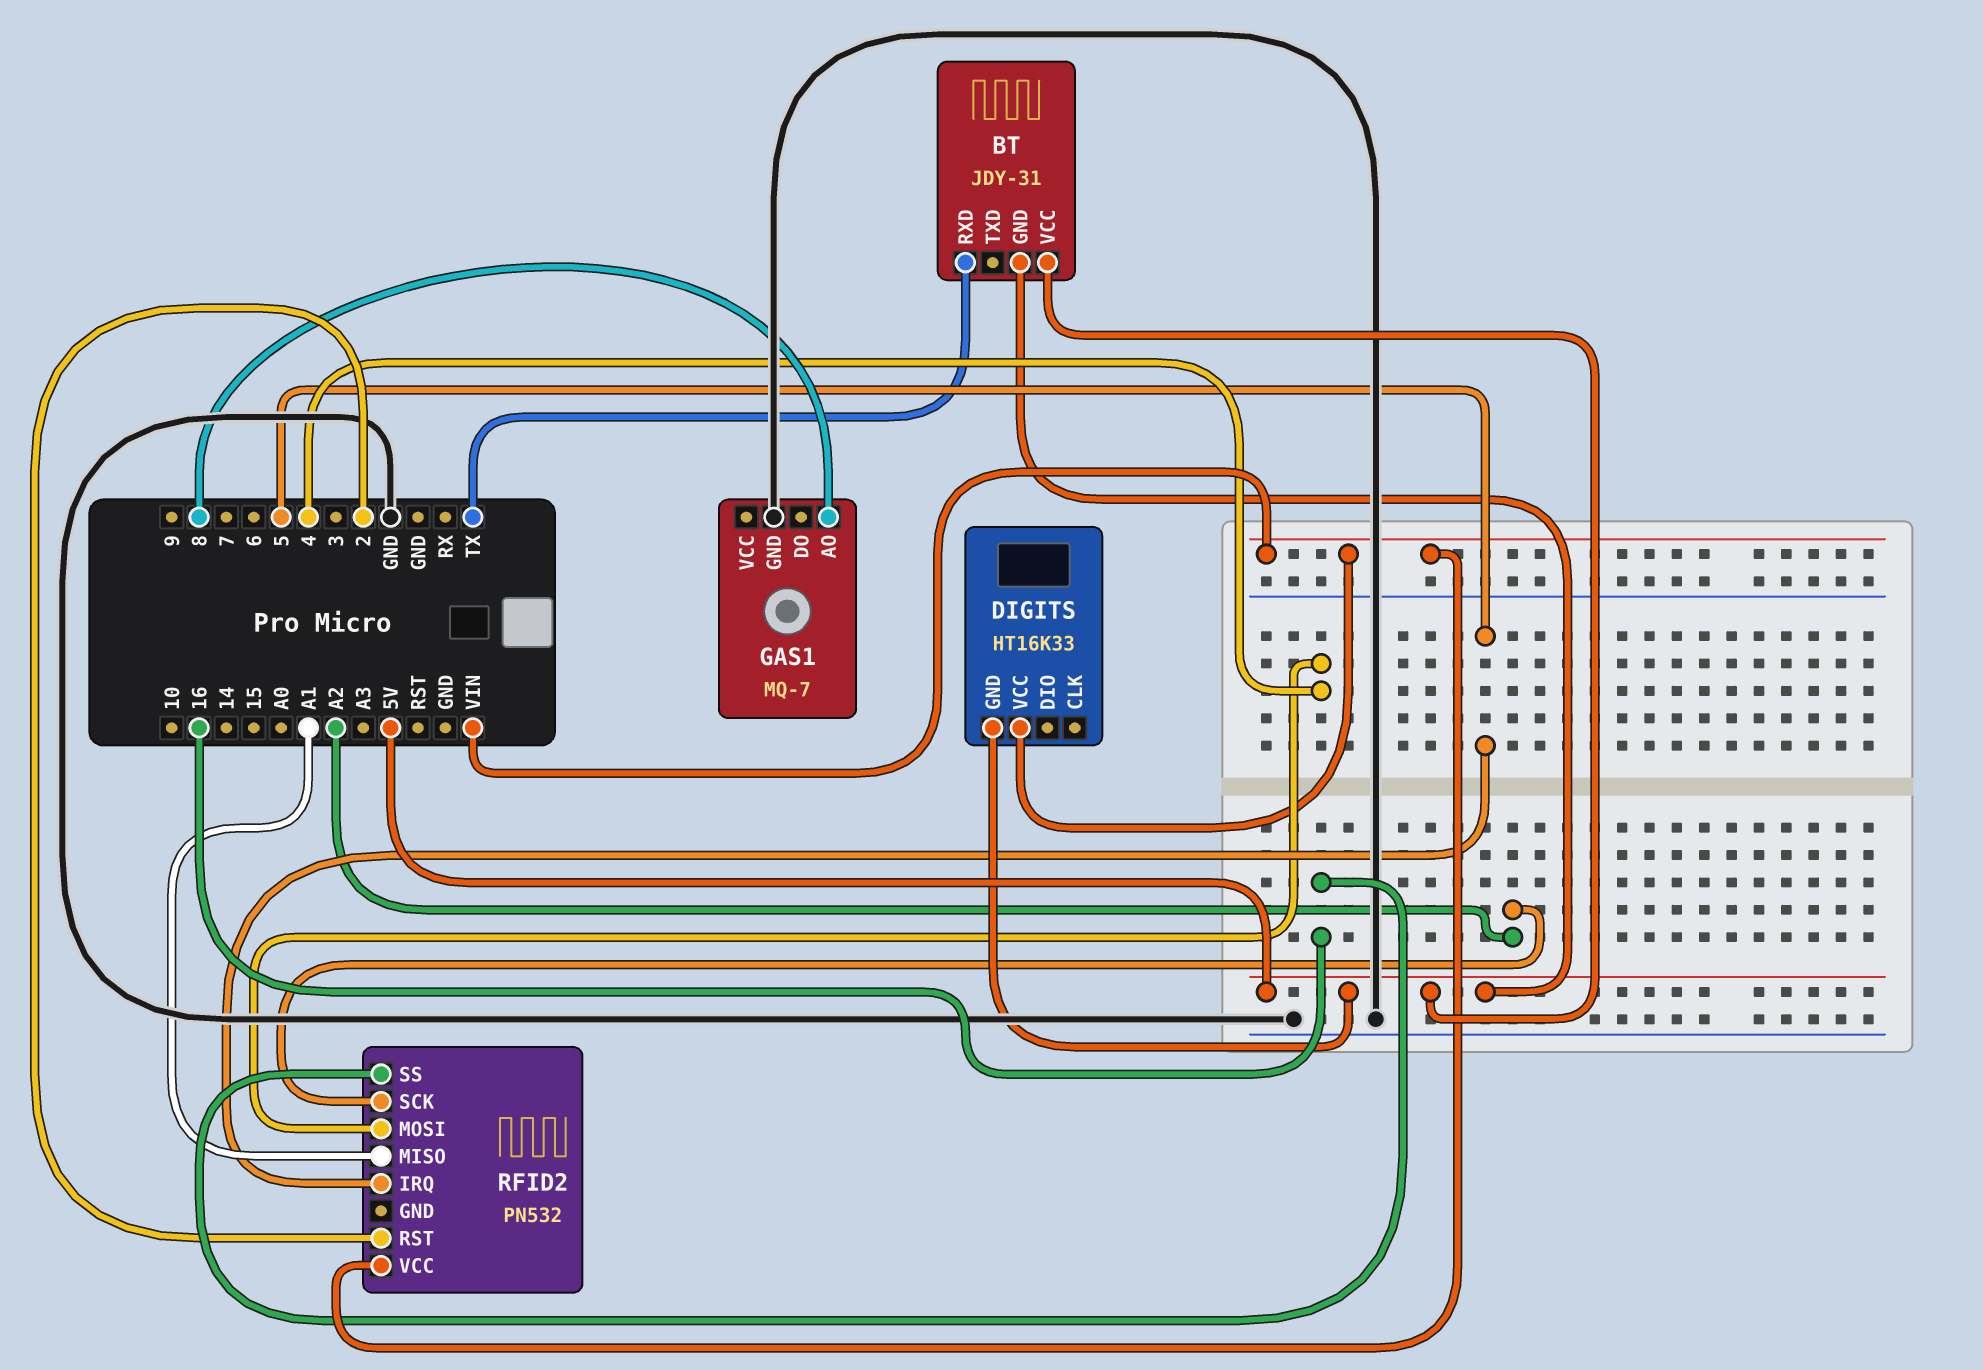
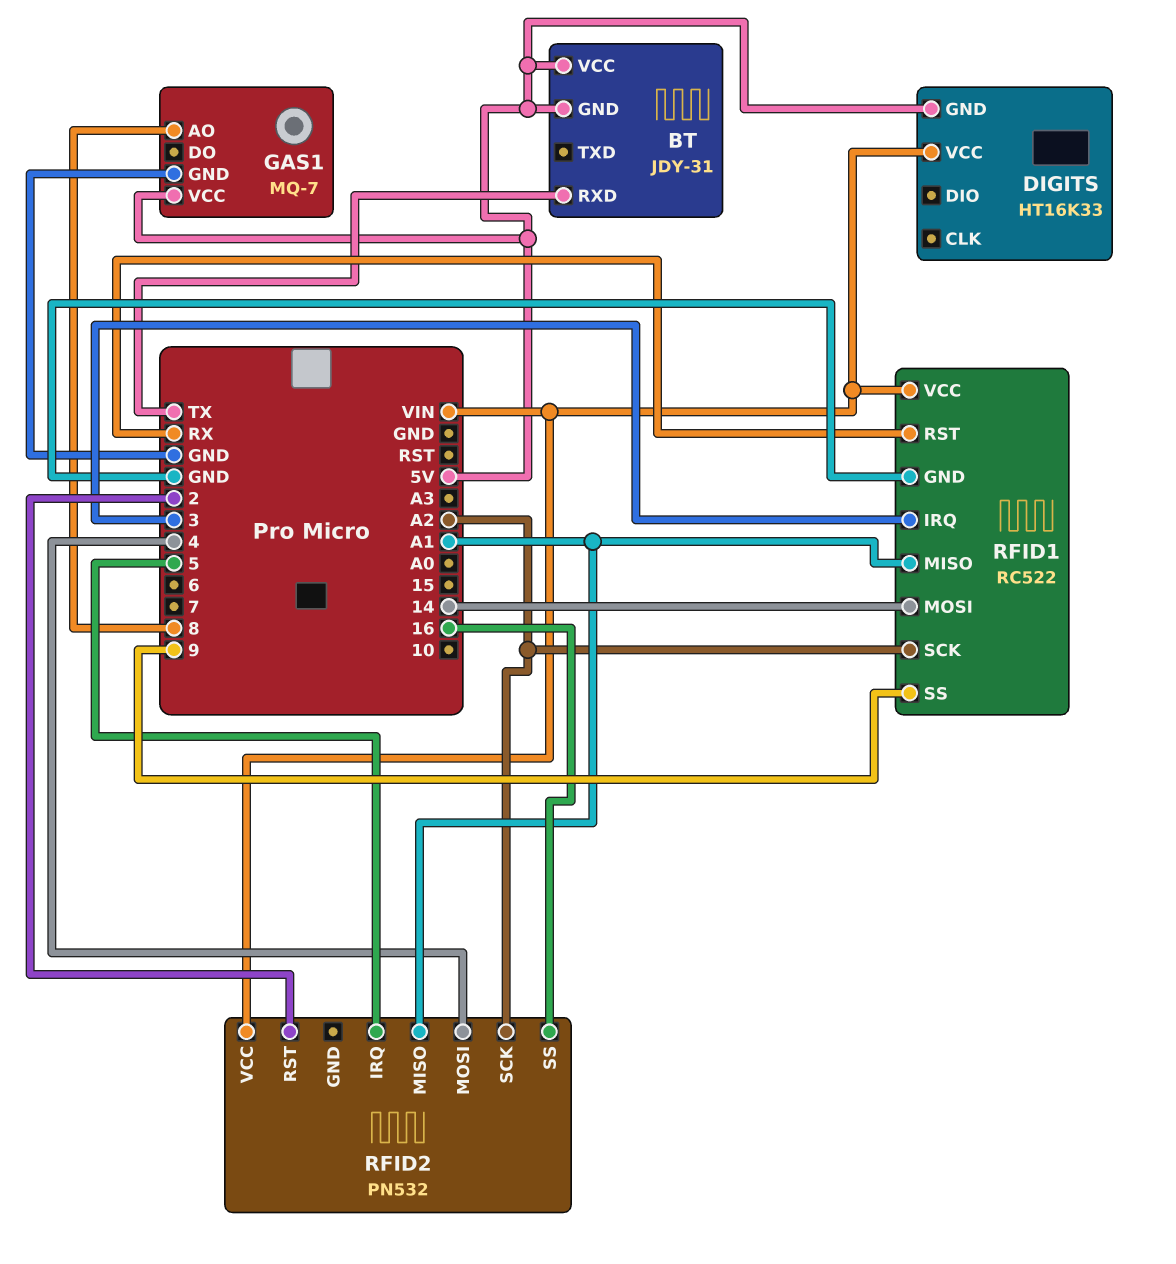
GAS1 pin VCC: none -> 5V
RFID1: none -> RC522
RFID1 pin GND: none -> GND
RFID1 pin IRQ: none -> 3
RFID1 pin MISO: none -> A1
RFID1 pin MOSI: none -> 14
RFID1 pin RST: none -> RX
RFID1 pin SCK: none -> A2
RFID1 pin SS: none -> 9
RFID1 pin VCC: none -> VIN

